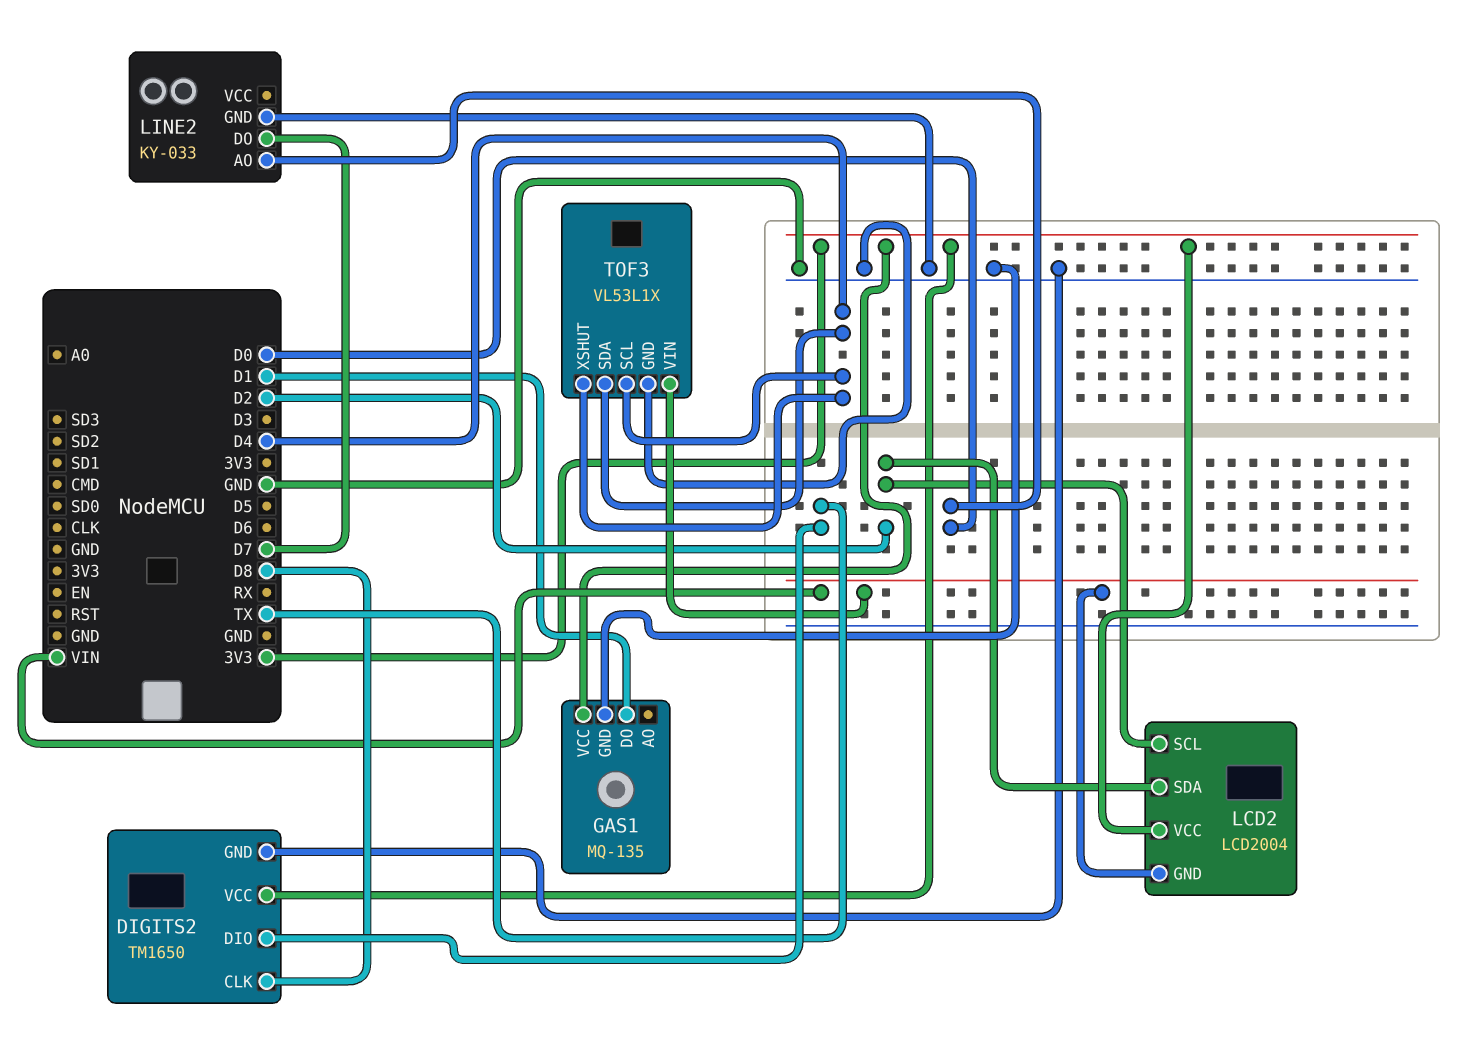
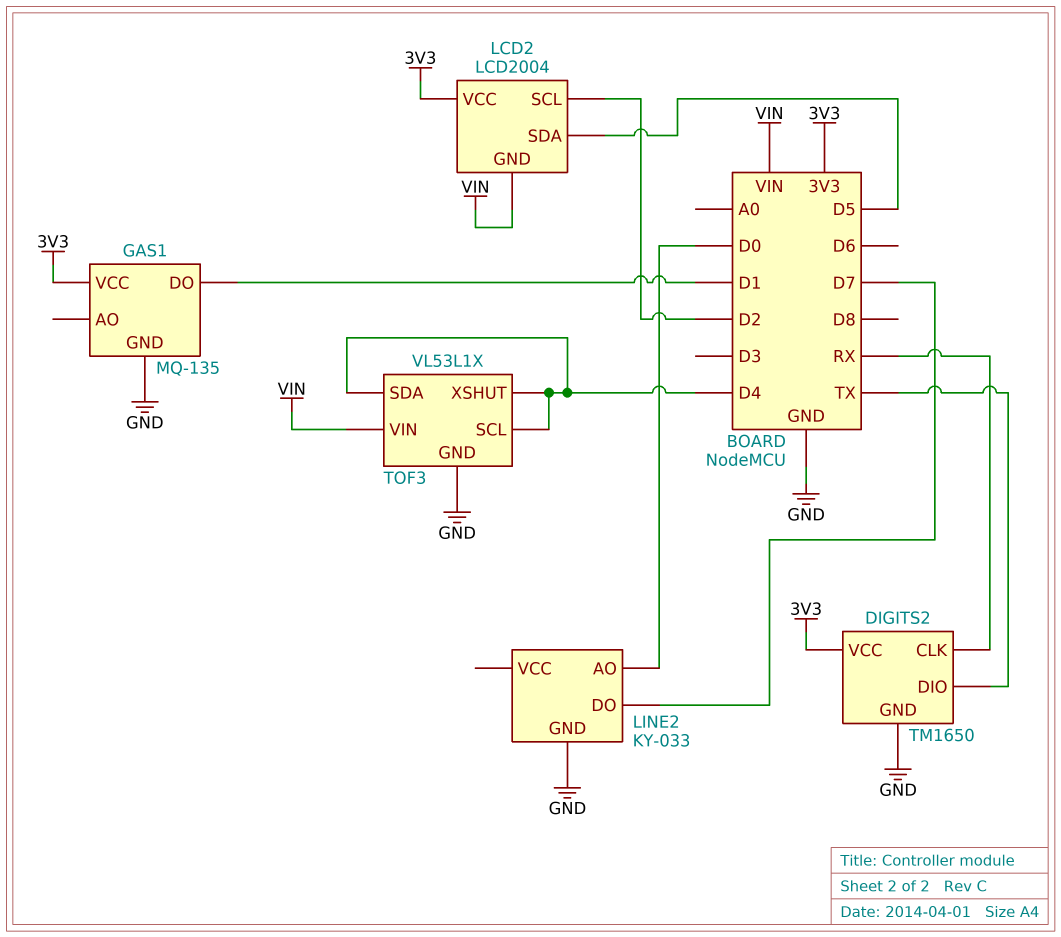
DIGITS2 pin CLK: D8 -> RX
LCD2 pin SDA: D2 -> D5

